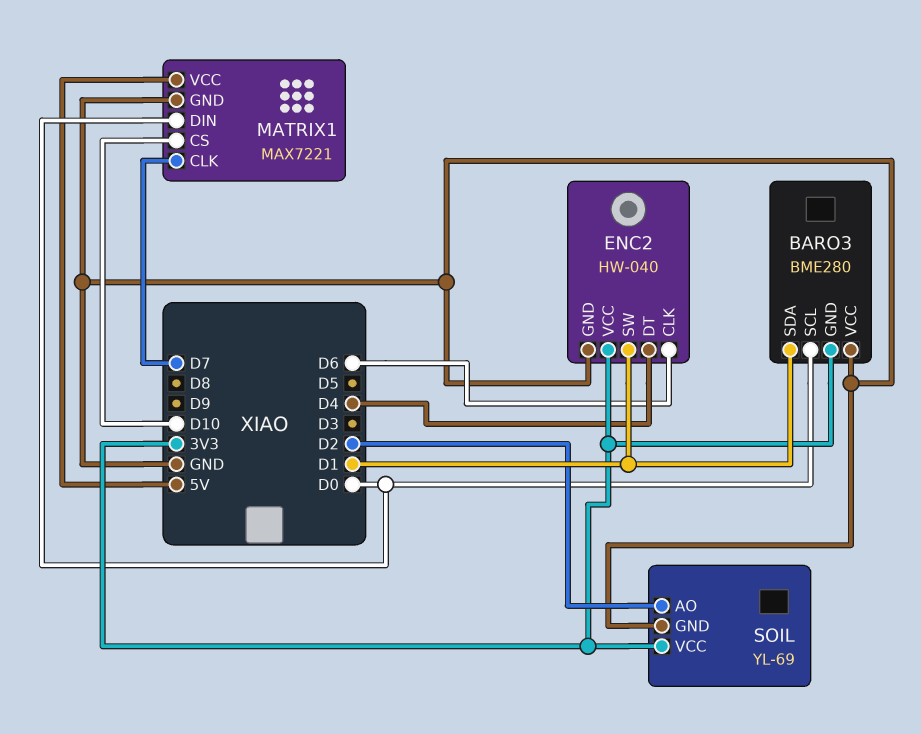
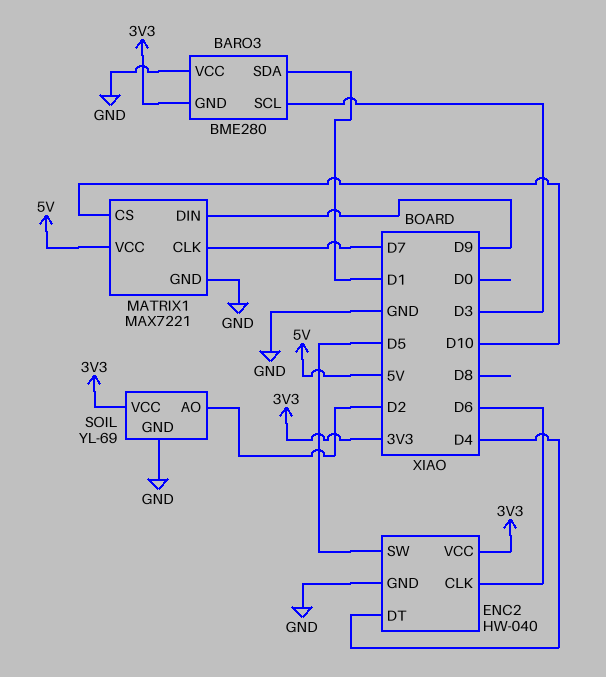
BARO3 pin SCL: D0 -> D3
ENC2 pin SW: D1 -> D5
MATRIX1 pin DIN: D0 -> D9

